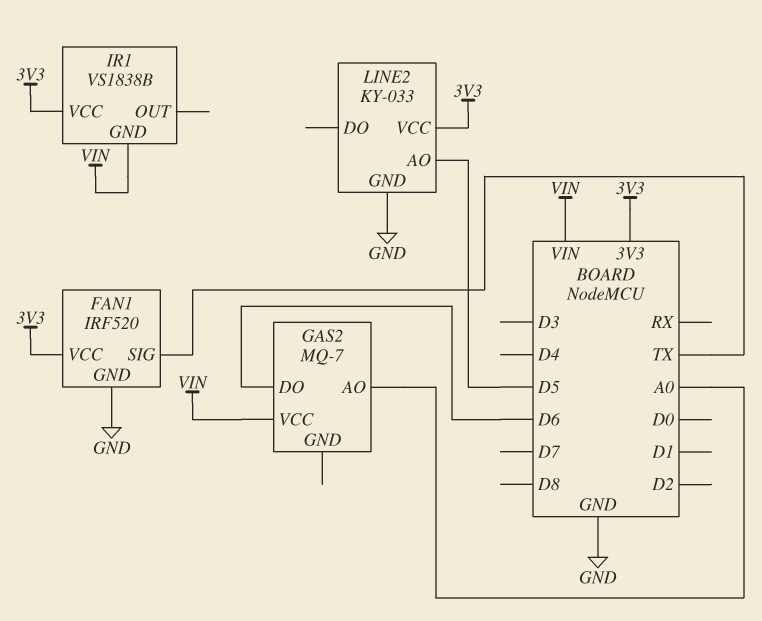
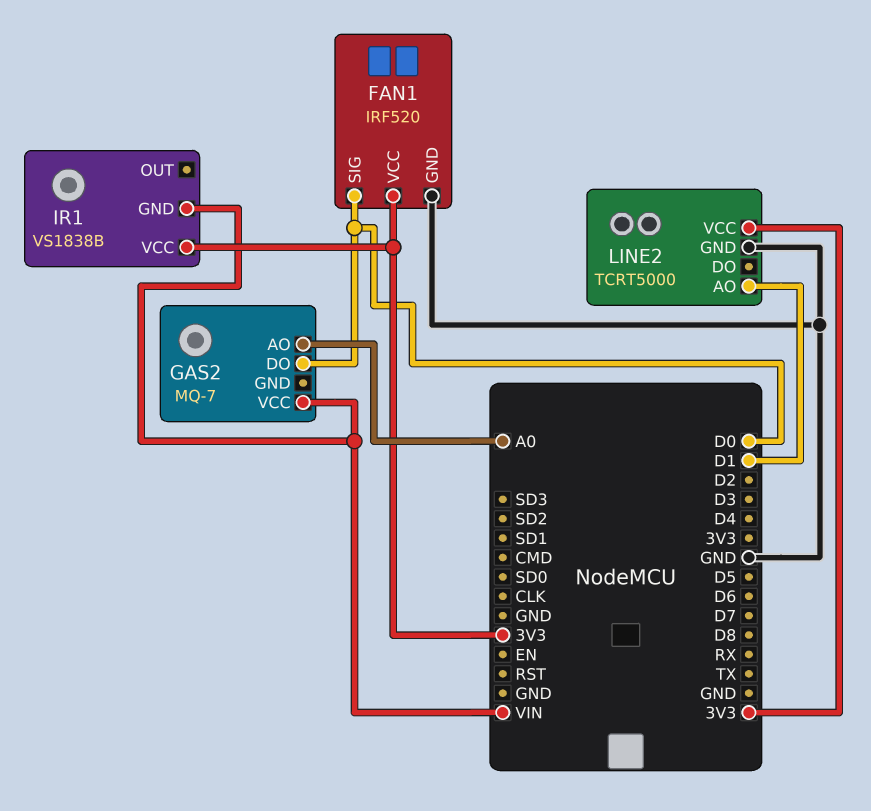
FAN1 pin SIG: TX -> D0
GAS2 pin DO: D6 -> D0
LINE2: KY-033 -> TCRT5000
LINE2 pin AO: D5 -> D1

